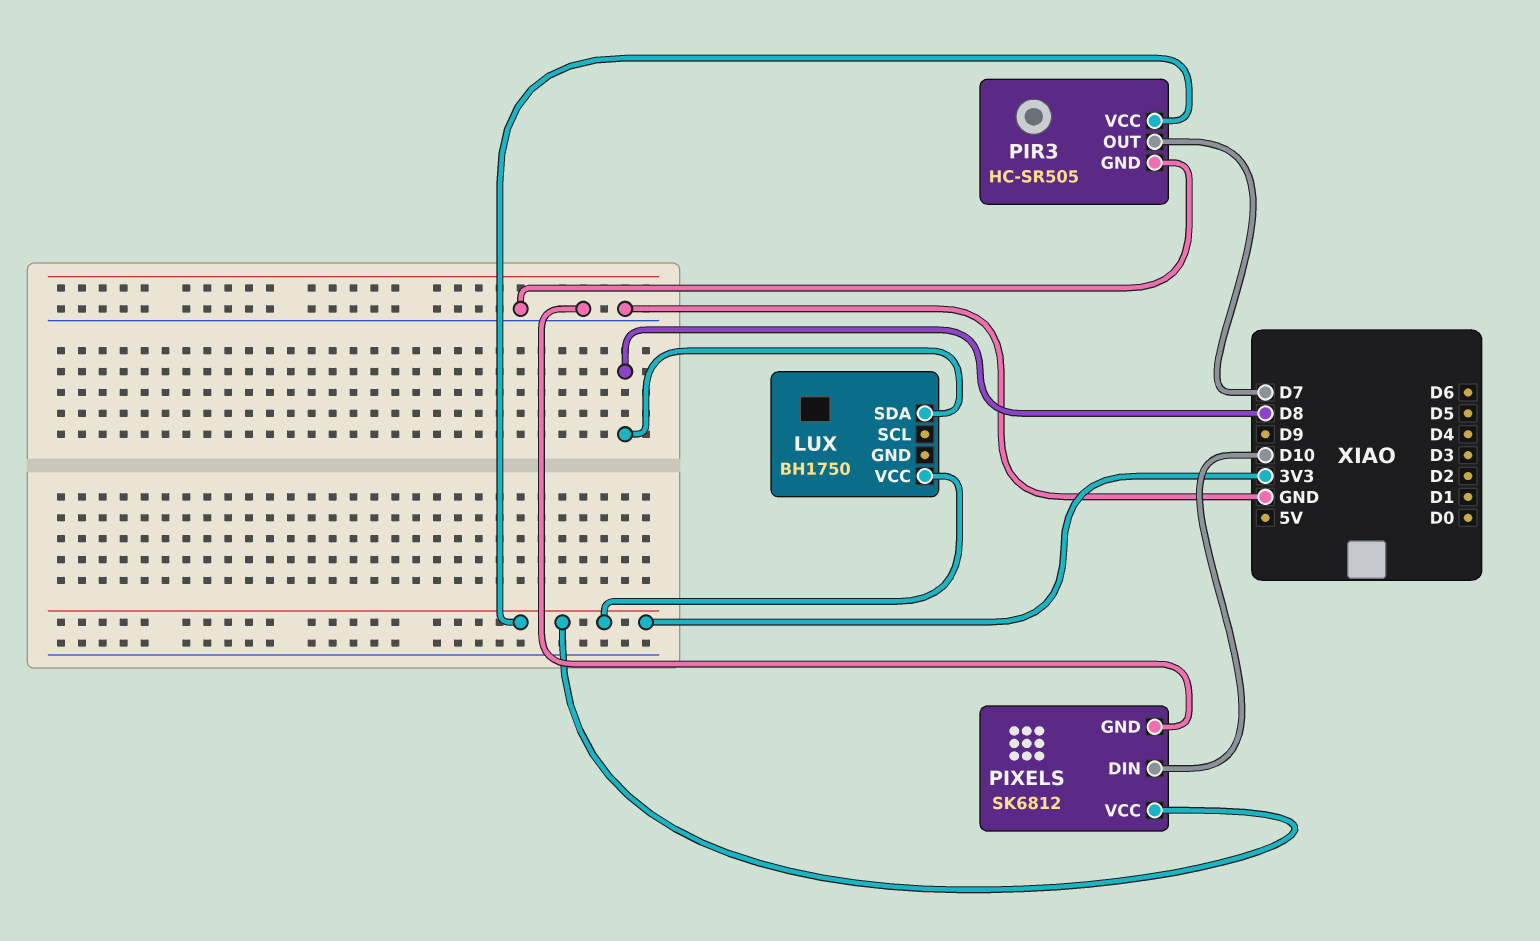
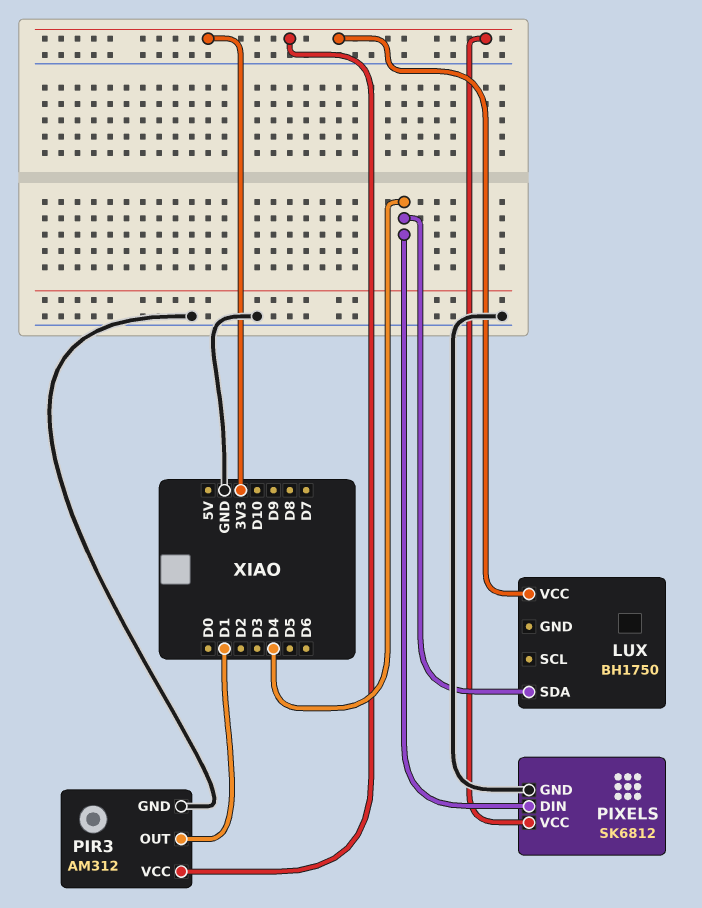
LUX pin SDA: D8 -> D4
PIR3: HC-SR505 -> AM312
PIR3 pin OUT: D7 -> D1
PIXELS pin DIN: D10 -> D4

